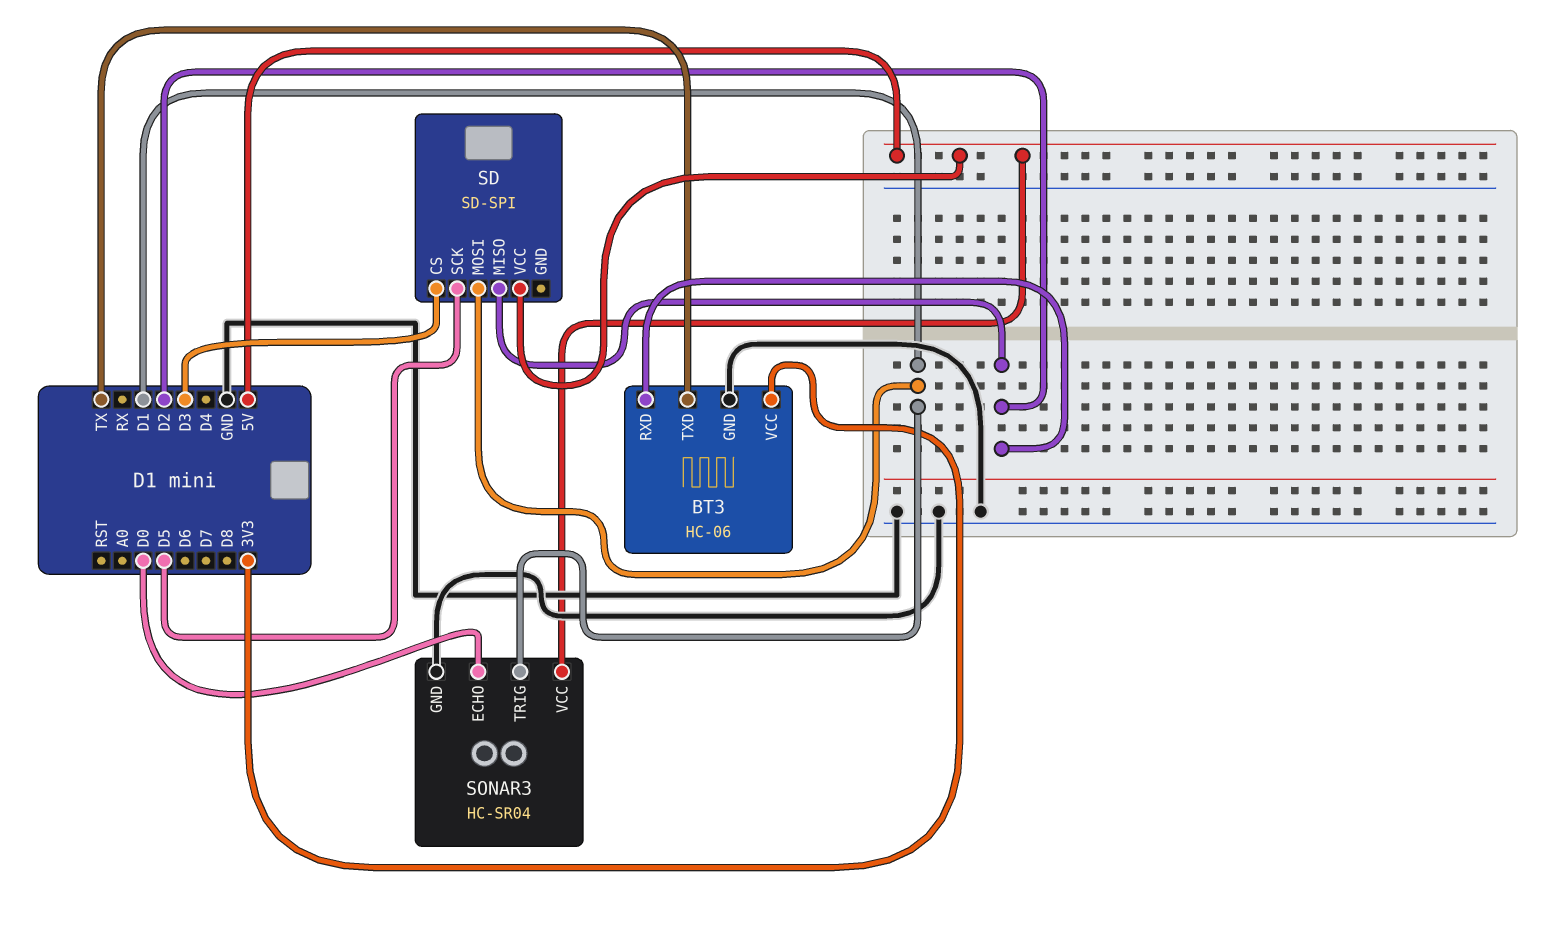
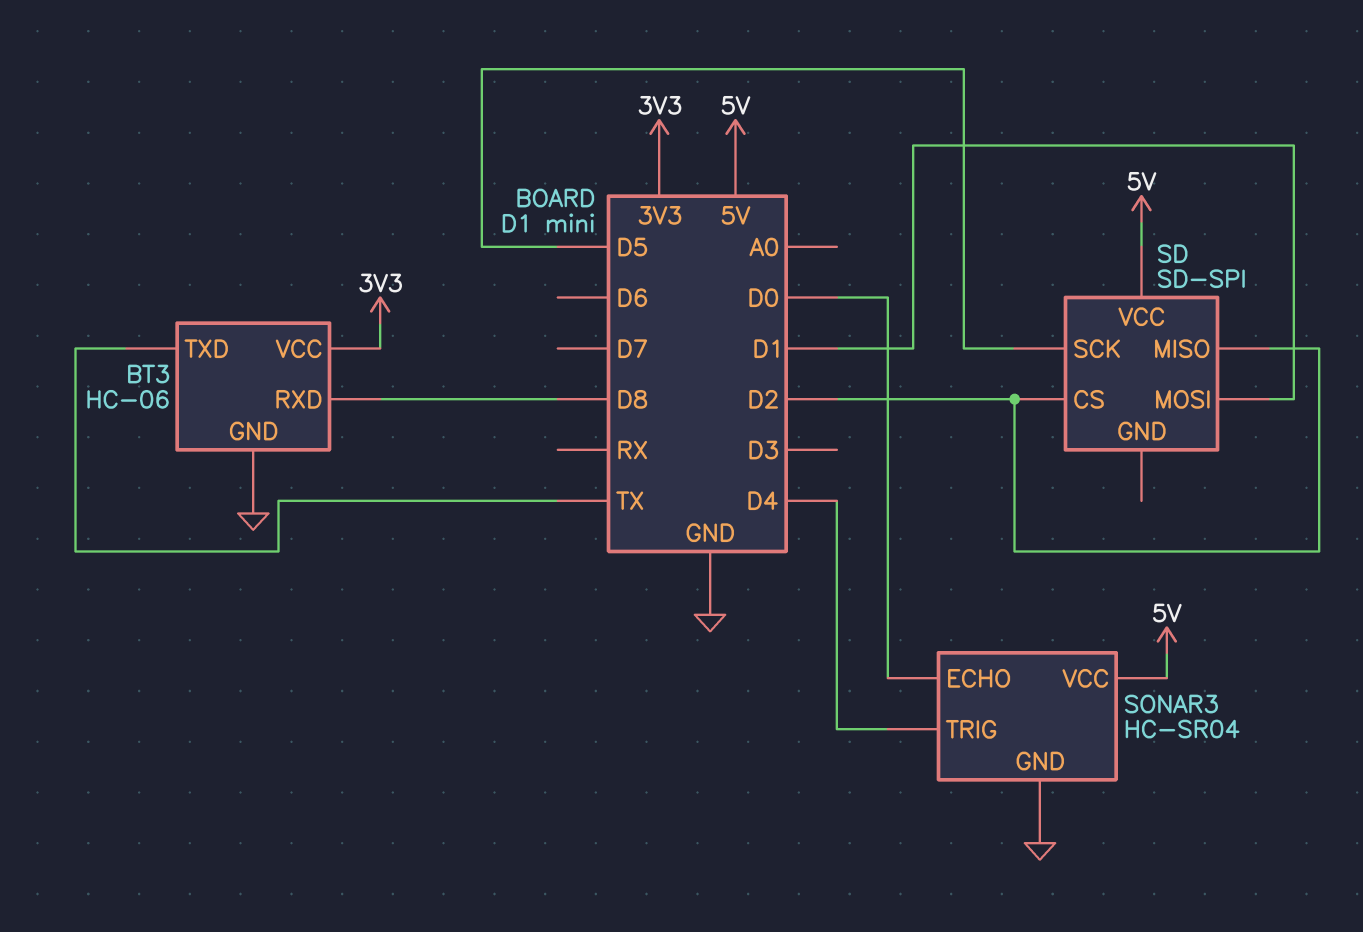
BT3 pin RXD: D2 -> D8
SD pin CS: D3 -> D2
SONAR3 pin TRIG: D1 -> D4

